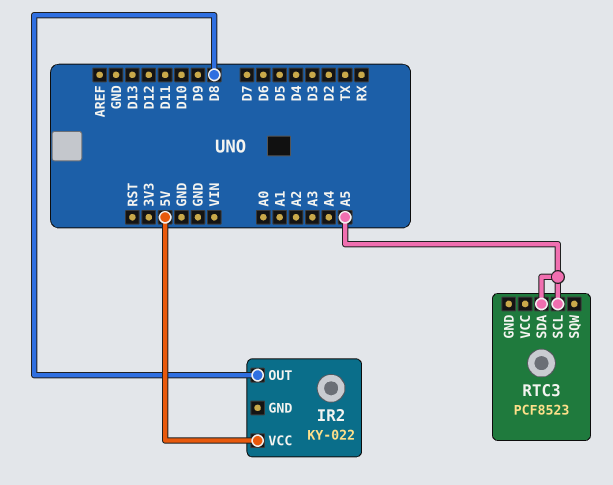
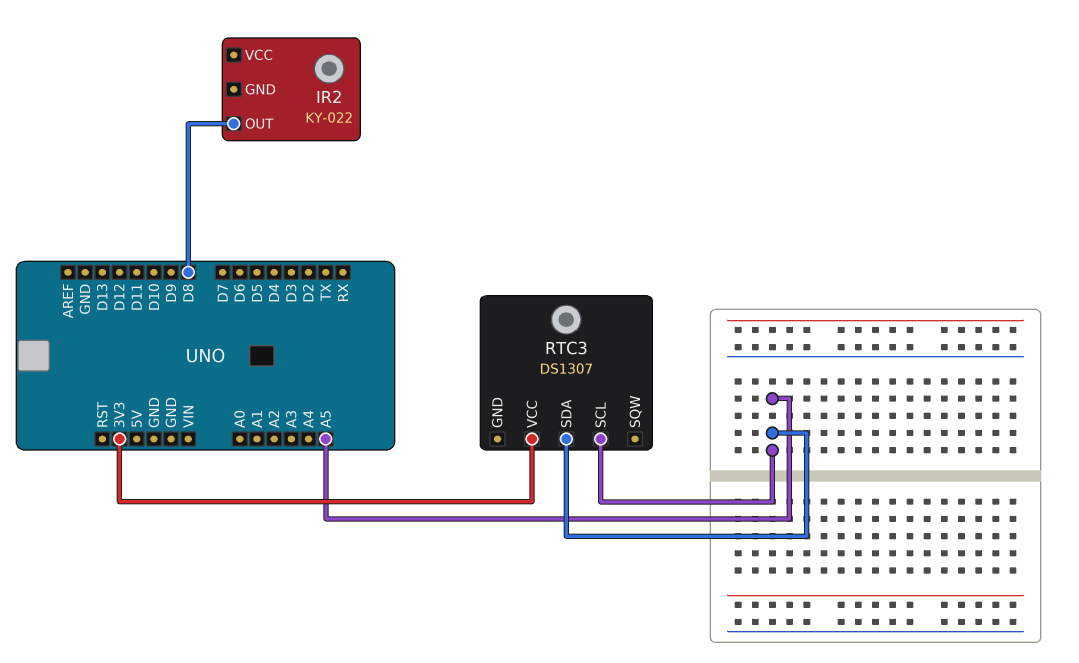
IR2 pin VCC: 5V -> none
RTC3: PCF8523 -> DS1307
RTC3 pin VCC: none -> 3V3

